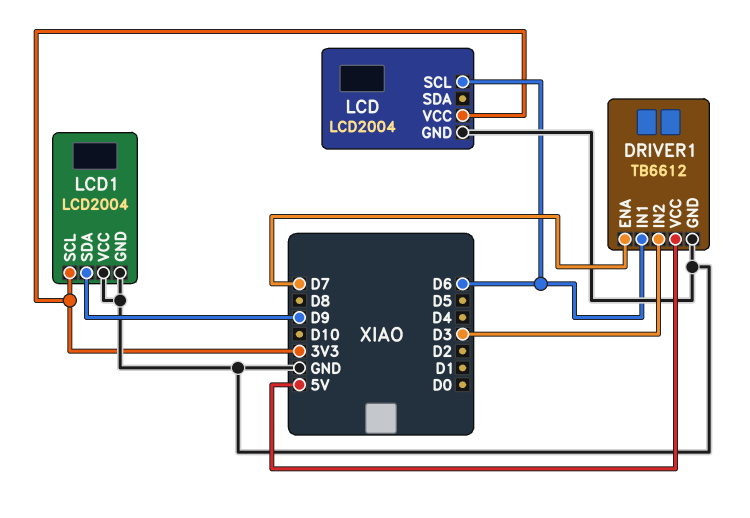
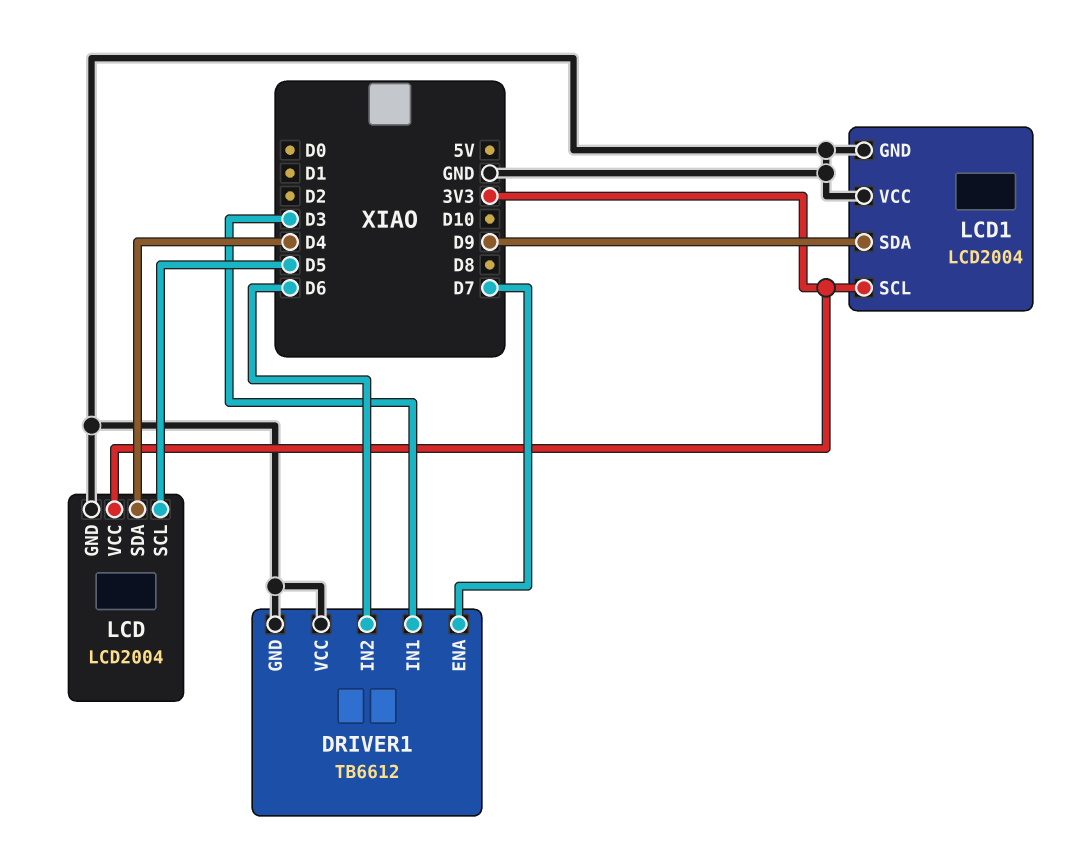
DRIVER1 pin IN1: D6 -> D3
DRIVER1 pin IN2: D3 -> D6
DRIVER1 pin VCC: 5V -> GND
LCD pin SCL: D6 -> D5
LCD pin SDA: none -> D4

